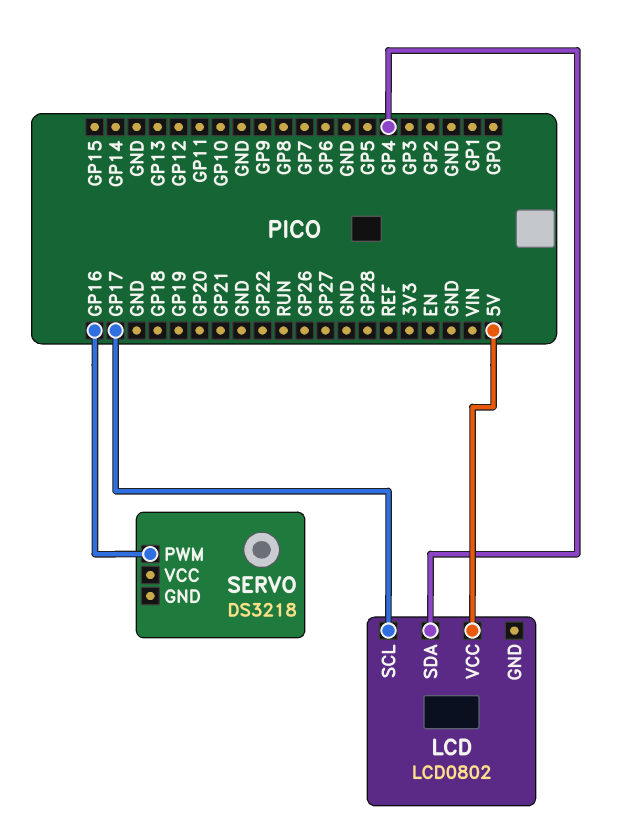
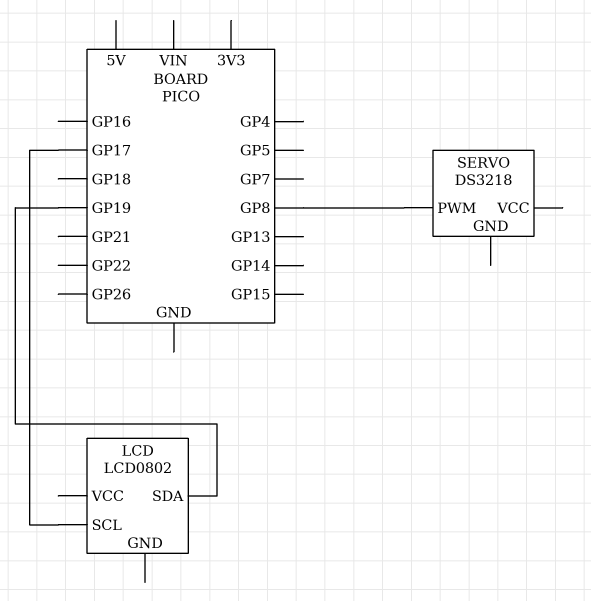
LCD pin SDA: GP4 -> GP19
LCD pin VCC: 5V -> none
SERVO pin PWM: GP16 -> GP8

